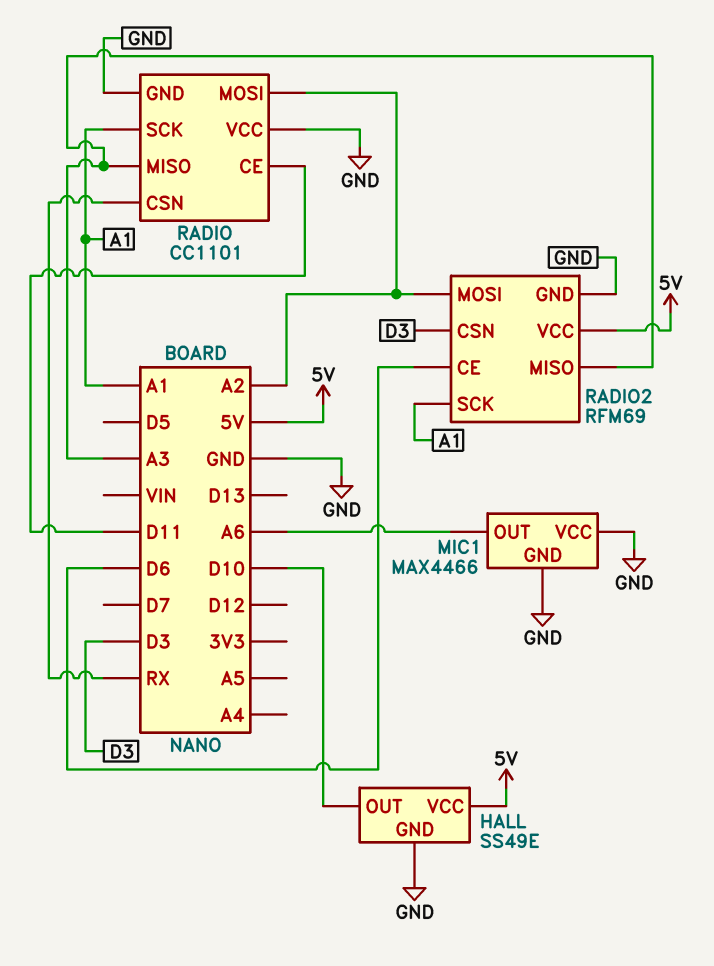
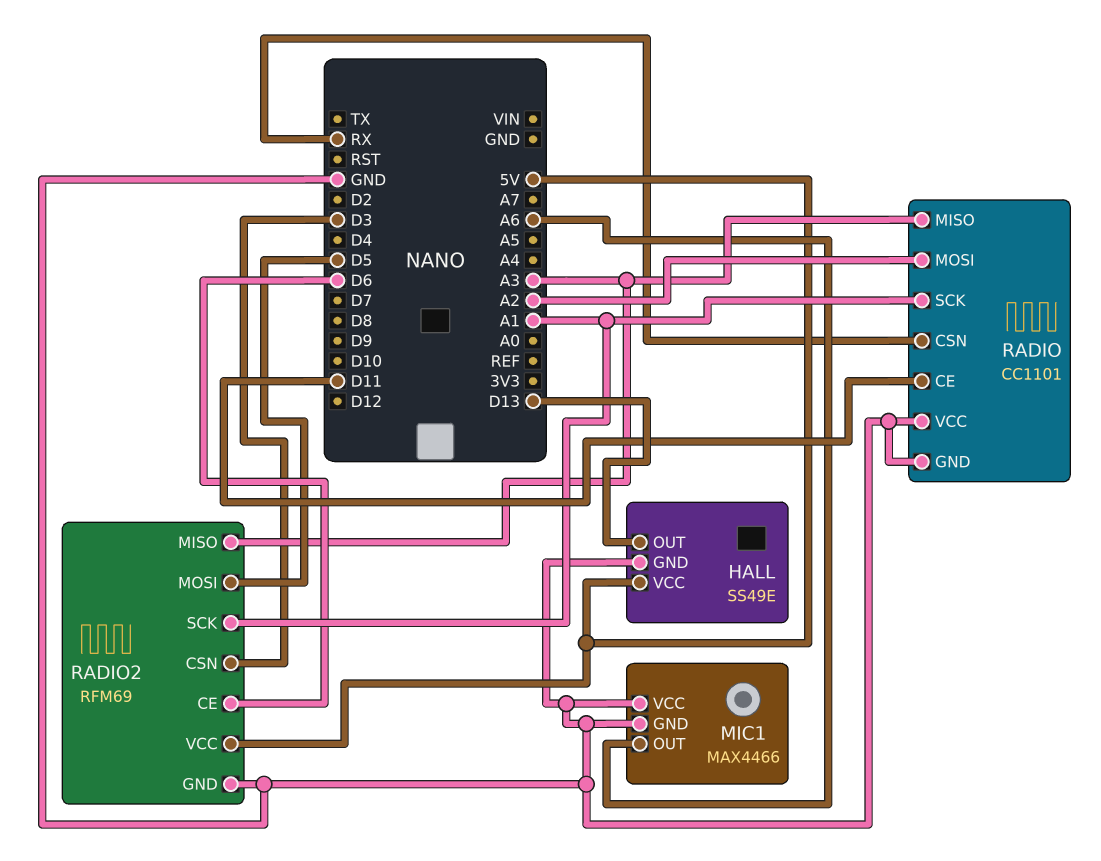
HALL pin OUT: D10 -> D13
RADIO2 pin MOSI: A2 -> D5

